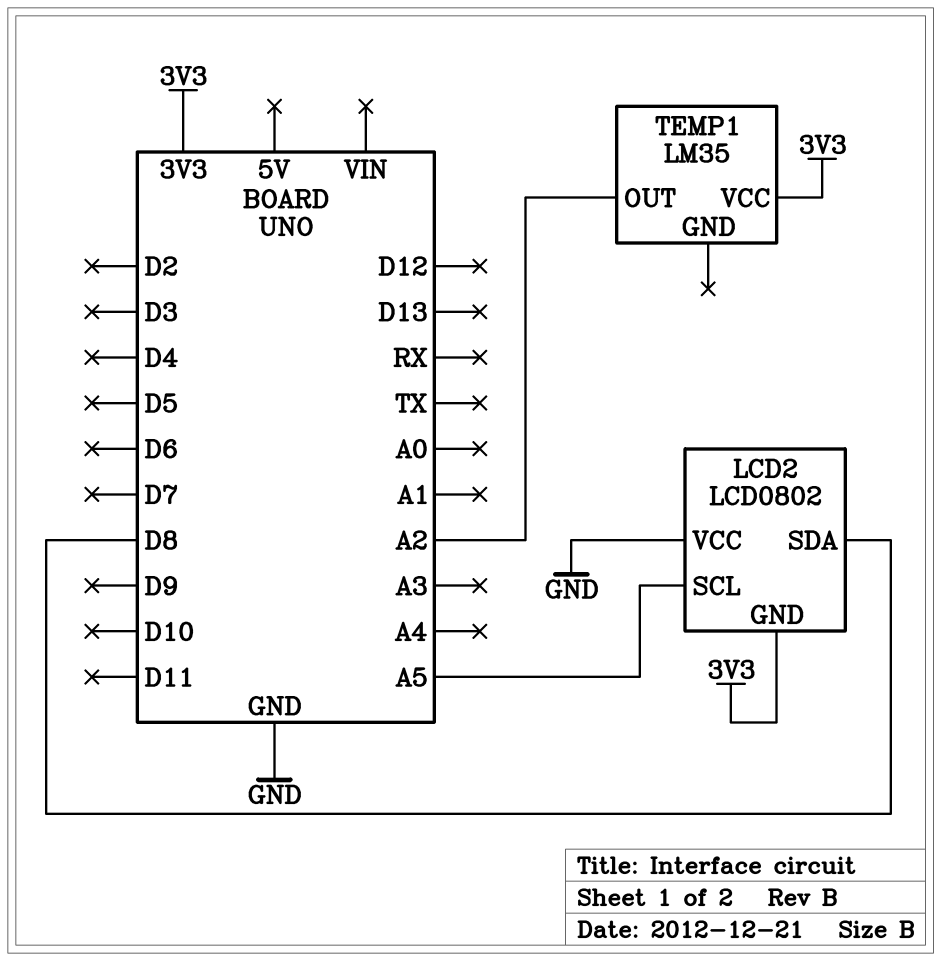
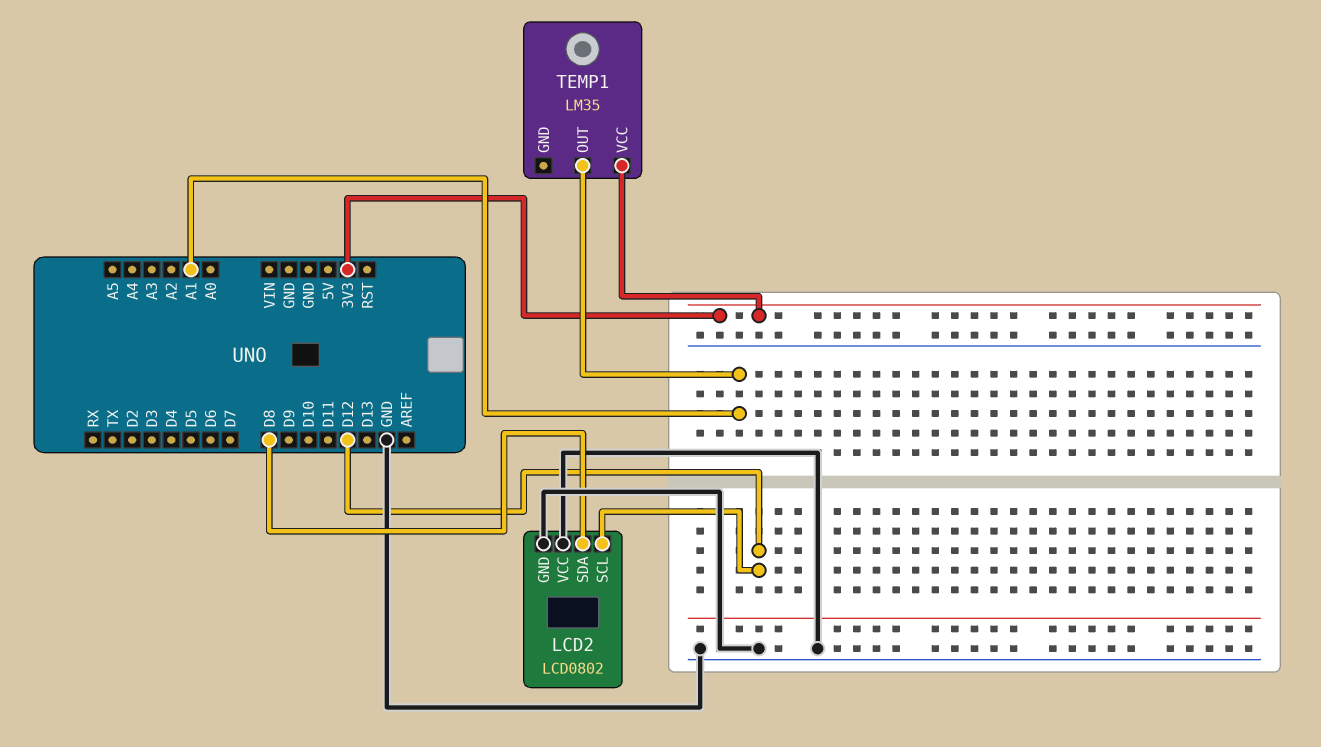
LCD2 pin GND: 3V3 -> GND
LCD2 pin SCL: A5 -> D12
TEMP1 pin OUT: A2 -> A1

